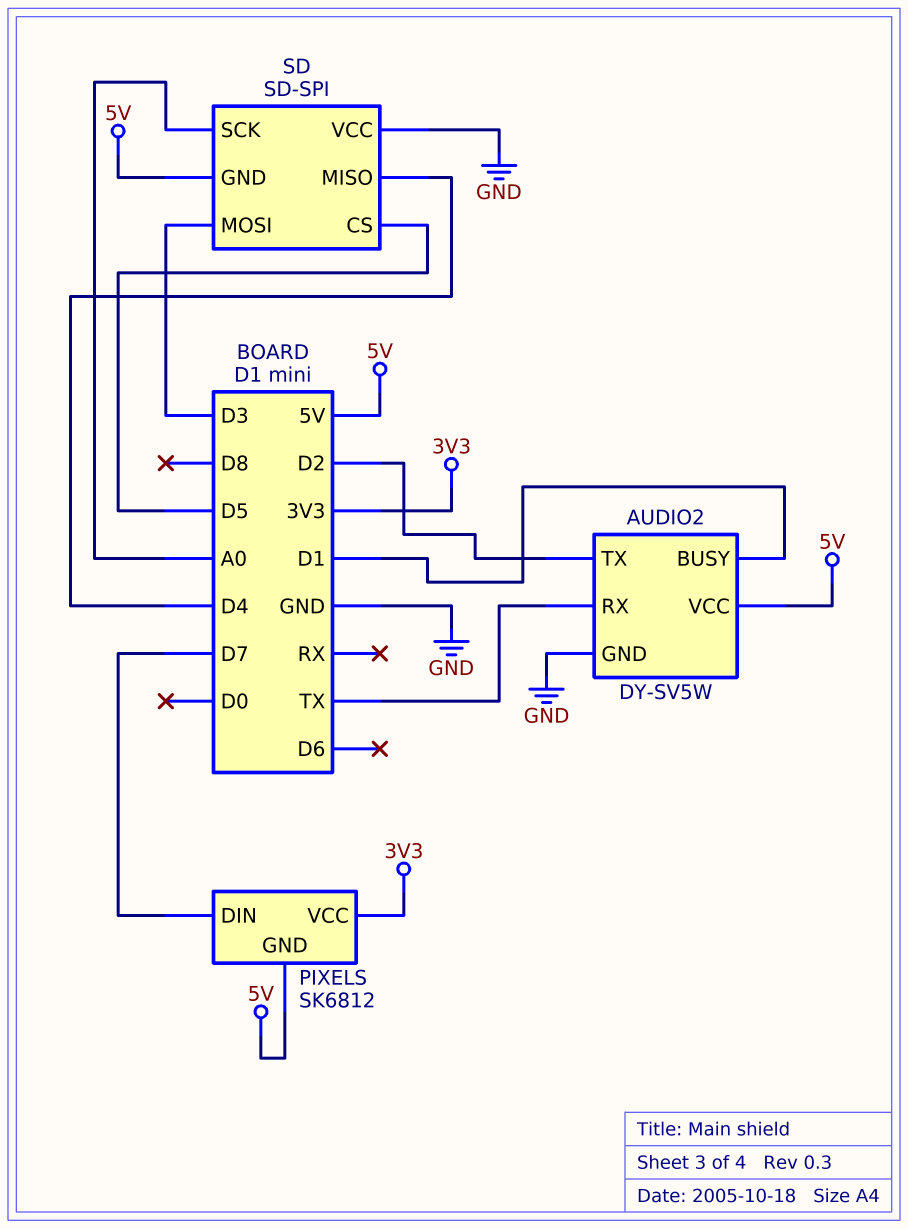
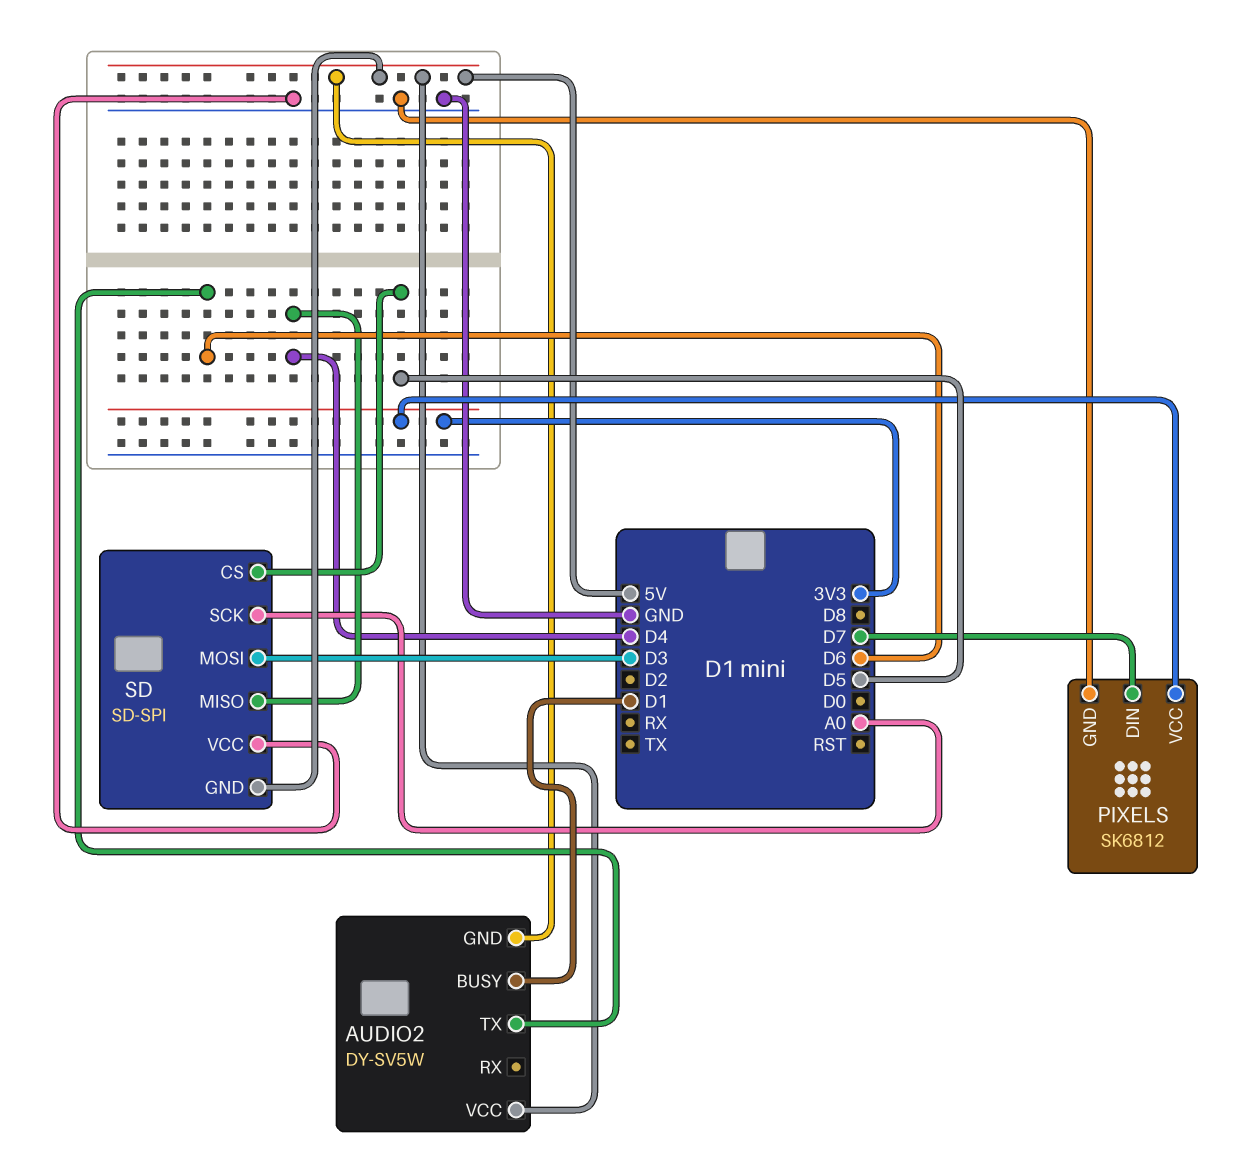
AUDIO2 pin GND: GND -> 5V
AUDIO2 pin RX: TX -> none
AUDIO2 pin TX: D2 -> D6
PIXELS pin GND: 5V -> GND

